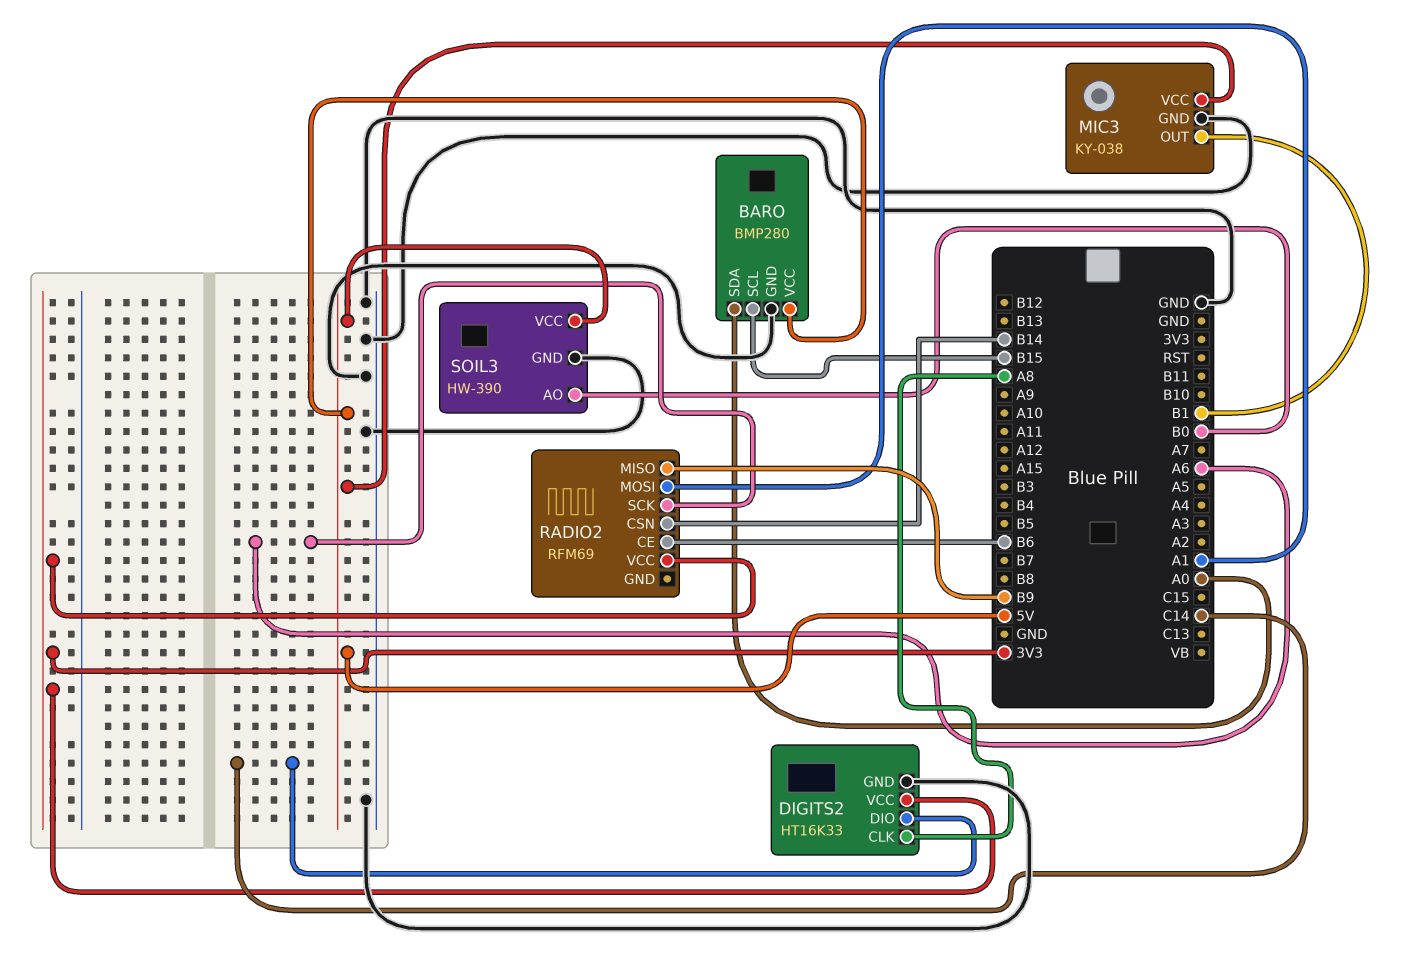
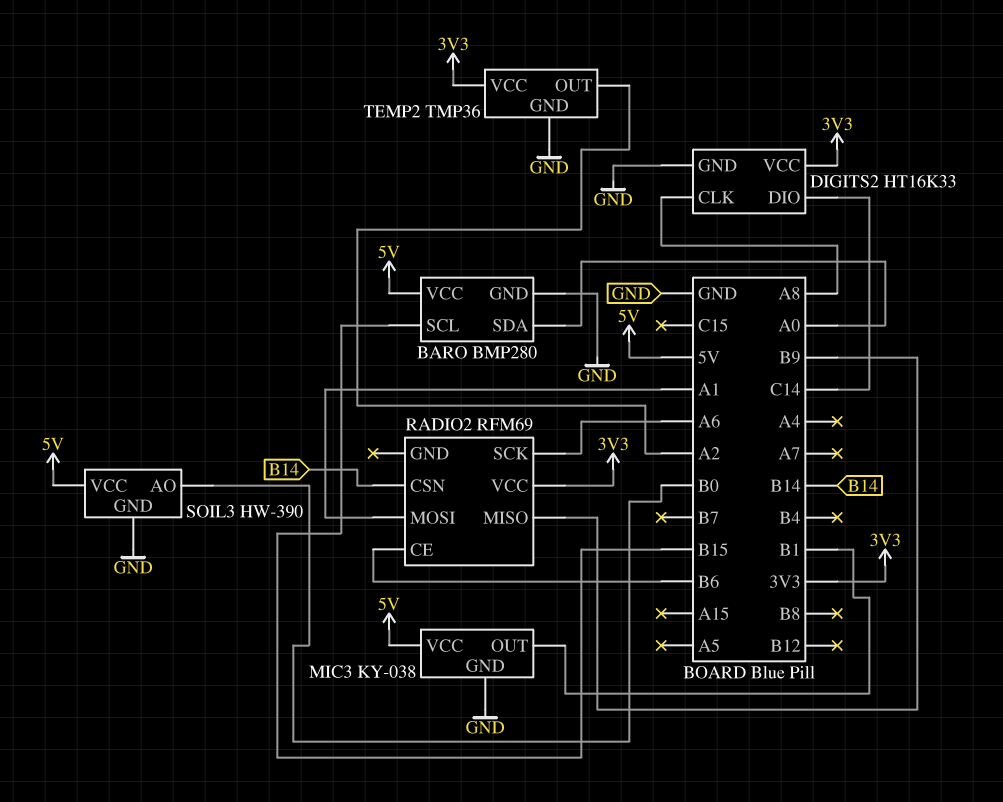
TEMP2: none -> TMP36
TEMP2 pin GND: none -> GND
TEMP2 pin OUT: none -> A2
TEMP2 pin VCC: none -> 3V3

